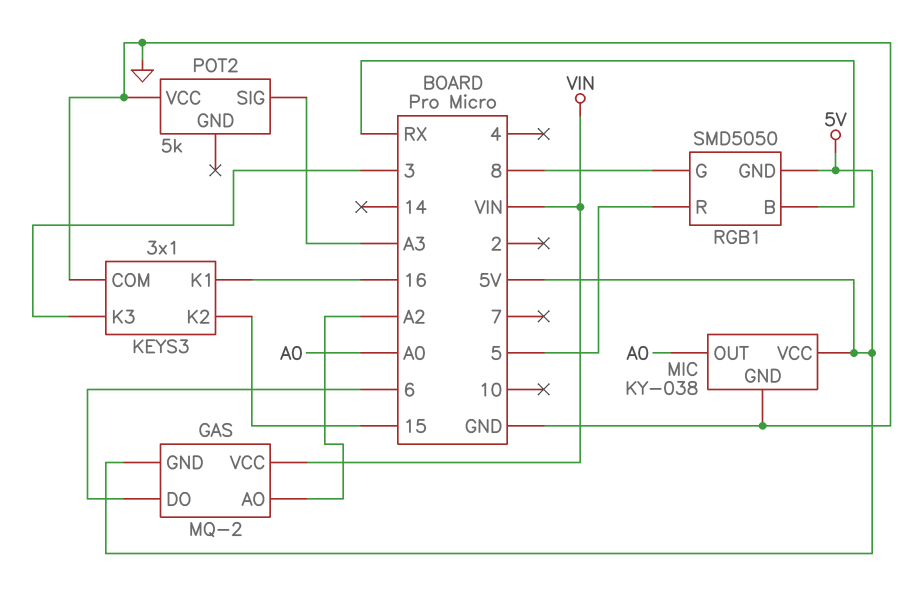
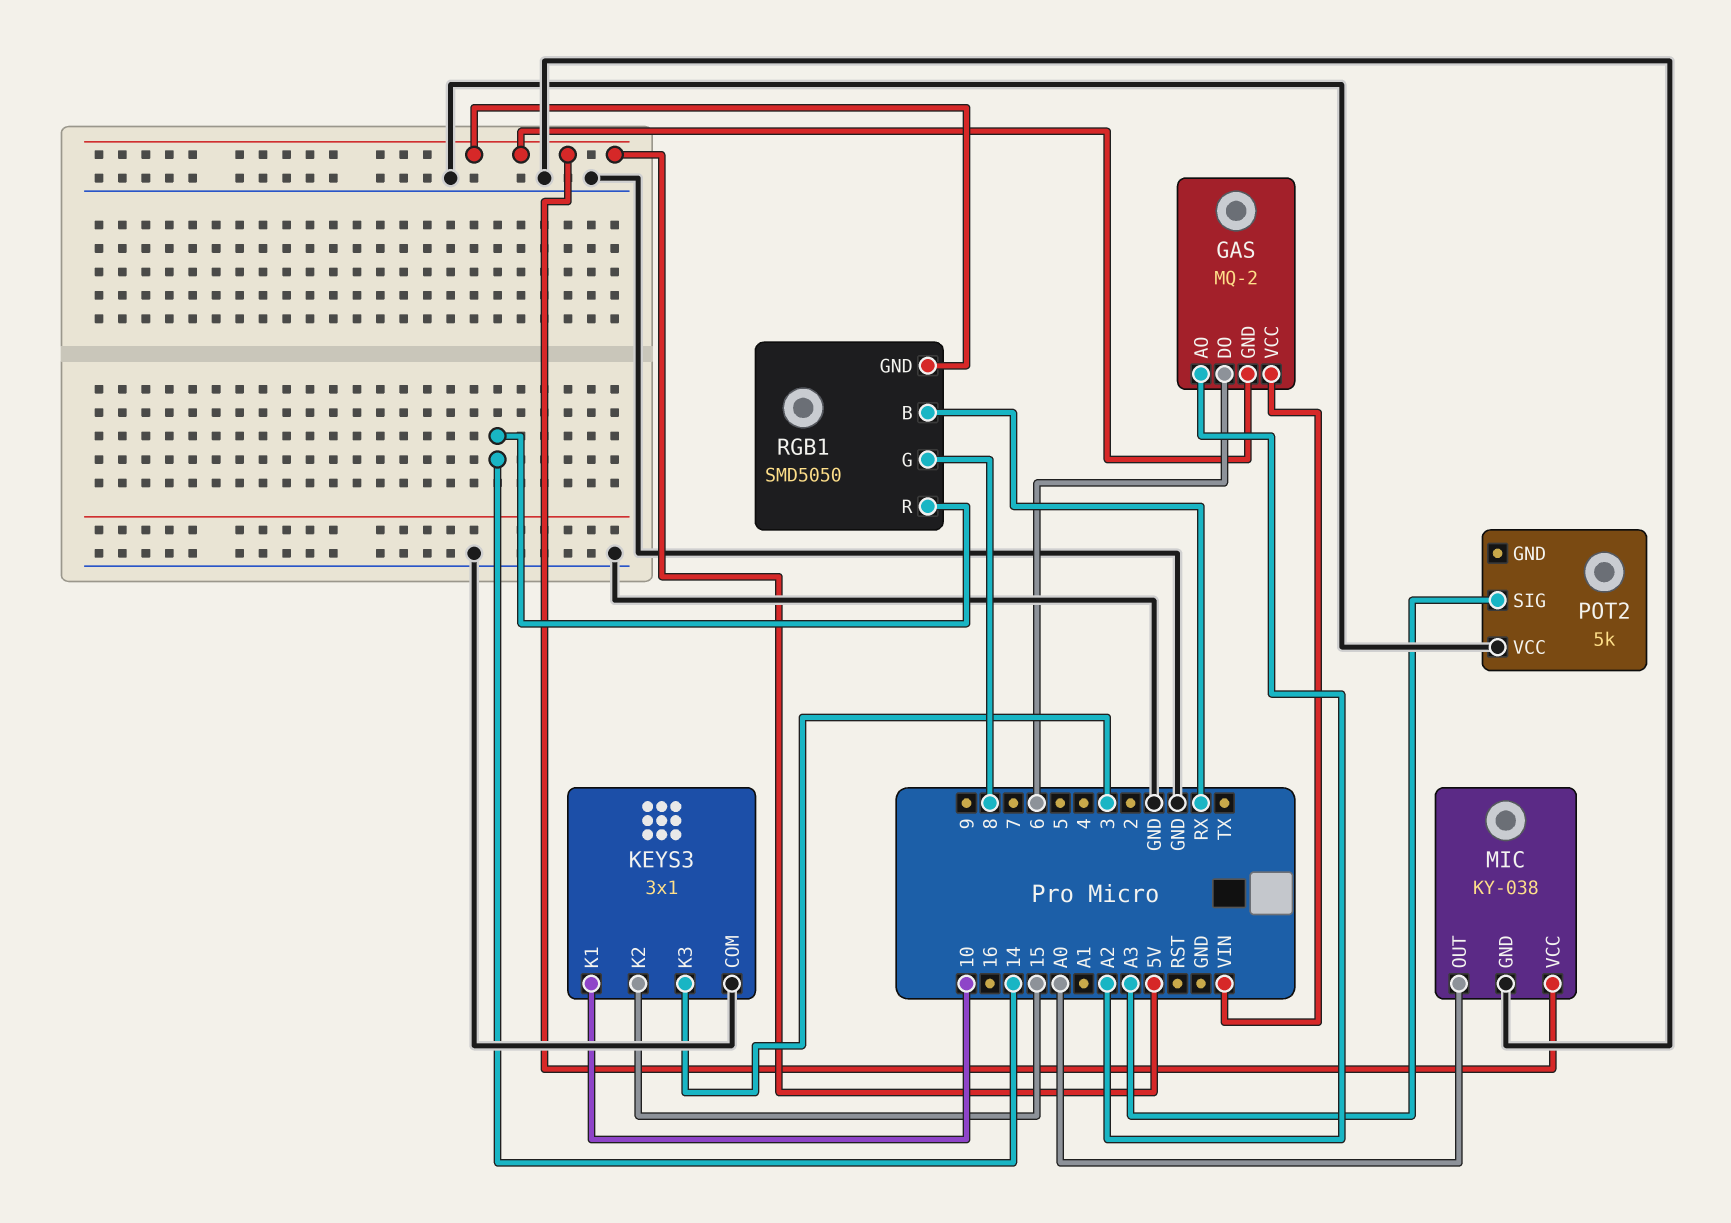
KEYS3 pin K1: 16 -> 10
RGB1 pin R: 5 -> 14

